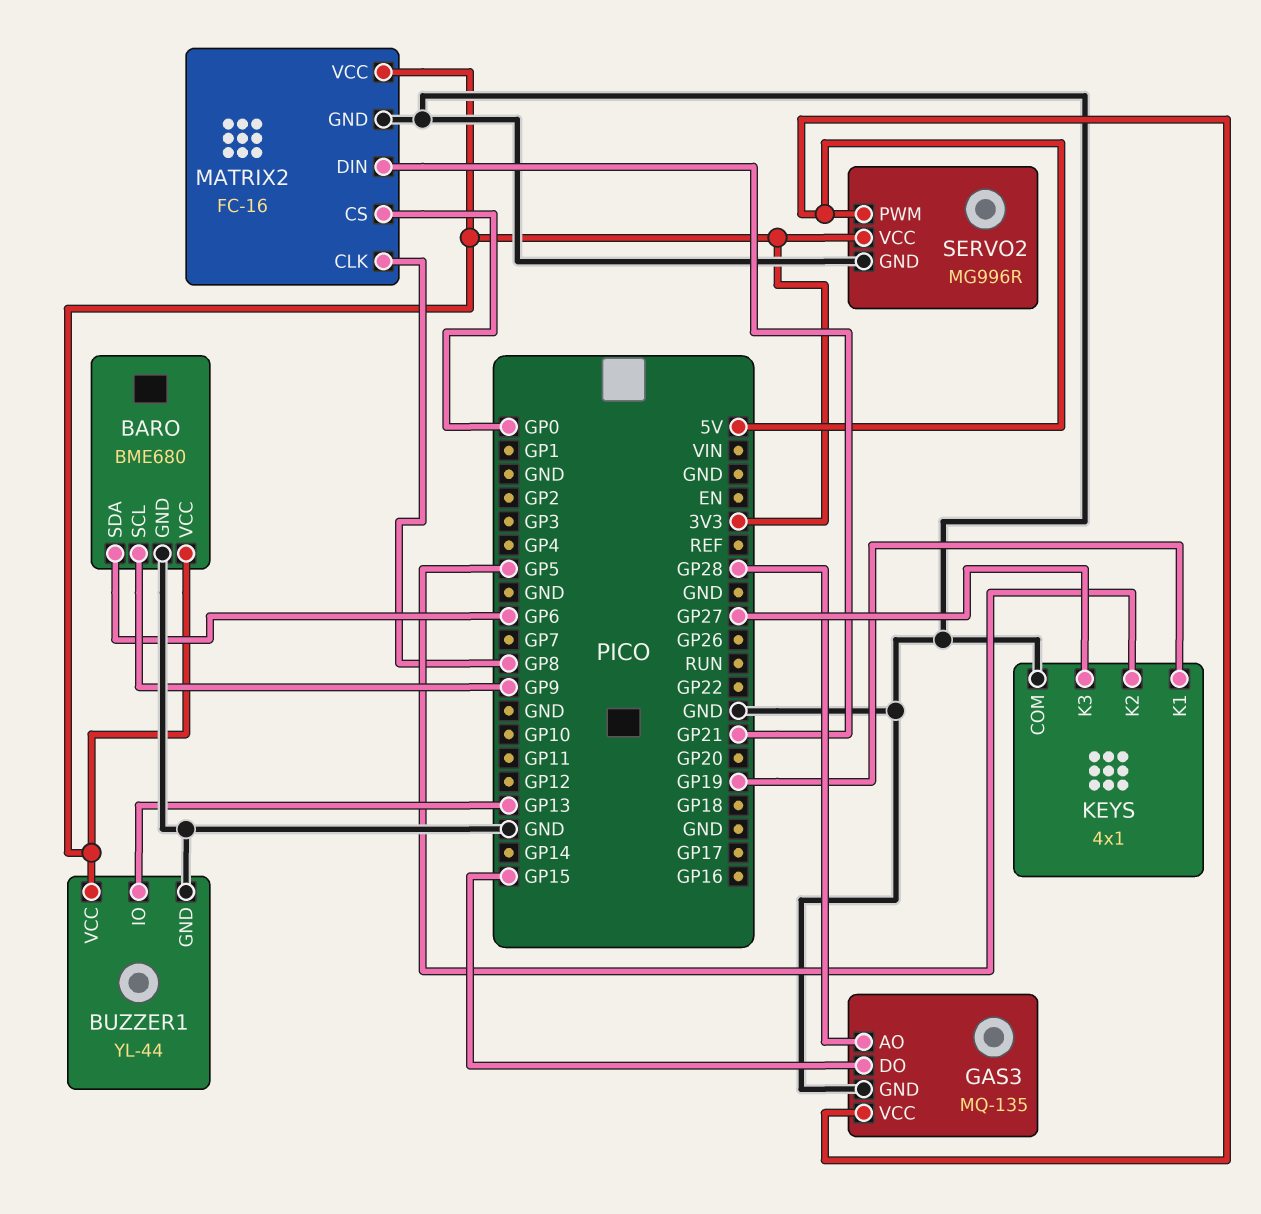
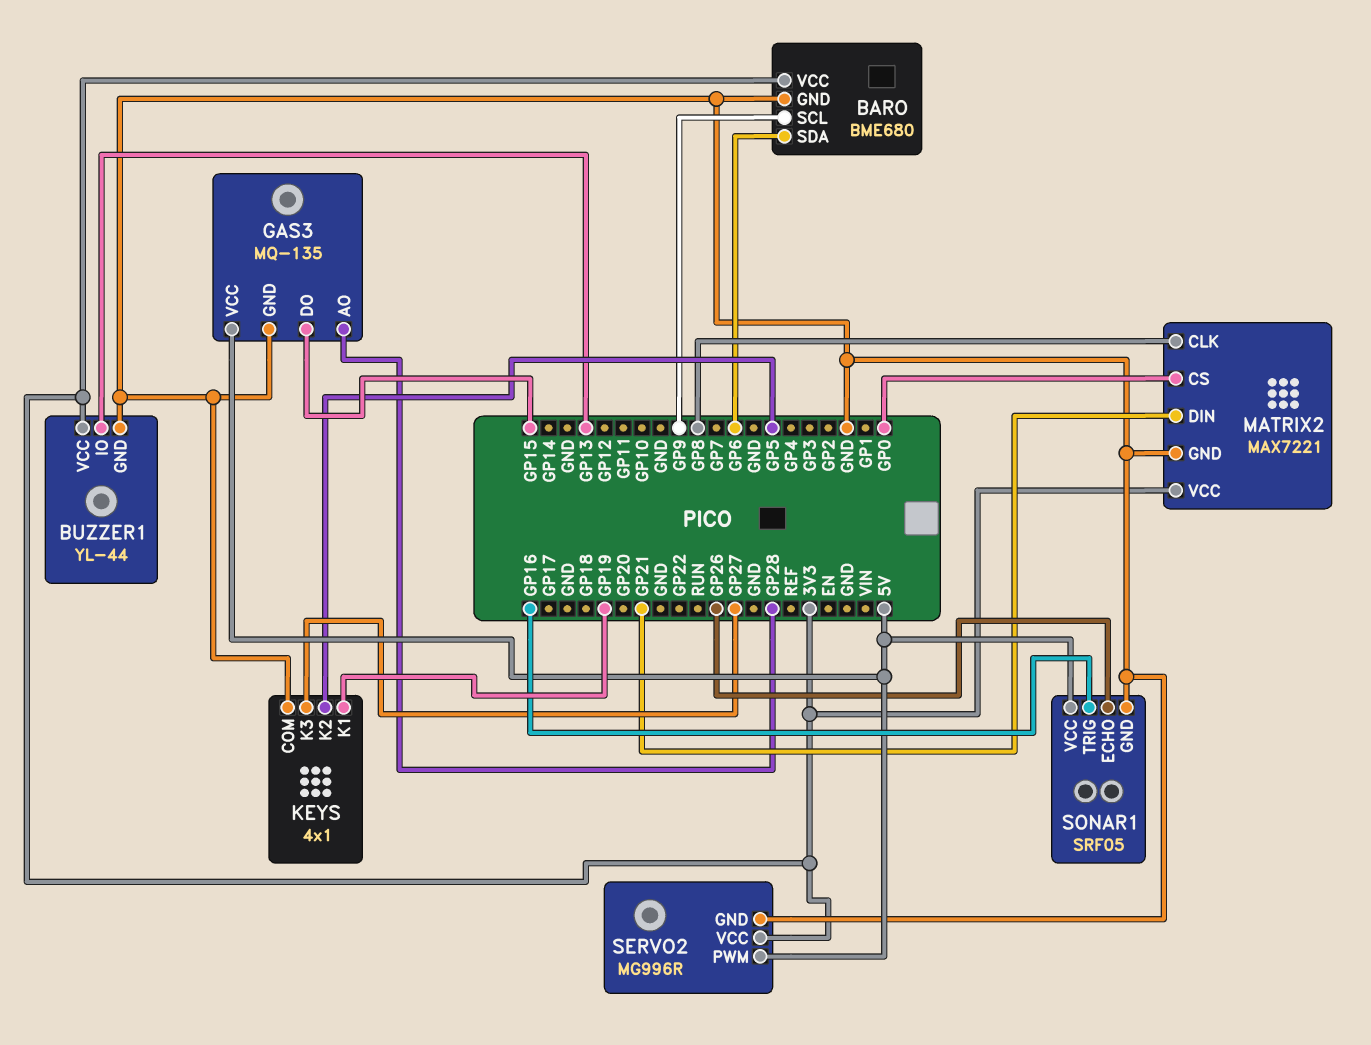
MATRIX2: FC-16 -> MAX7221
SONAR1: none -> SRF05
SONAR1 pin ECHO: none -> GP26
SONAR1 pin GND: none -> GND
SONAR1 pin TRIG: none -> GP16
SONAR1 pin VCC: none -> 5V

